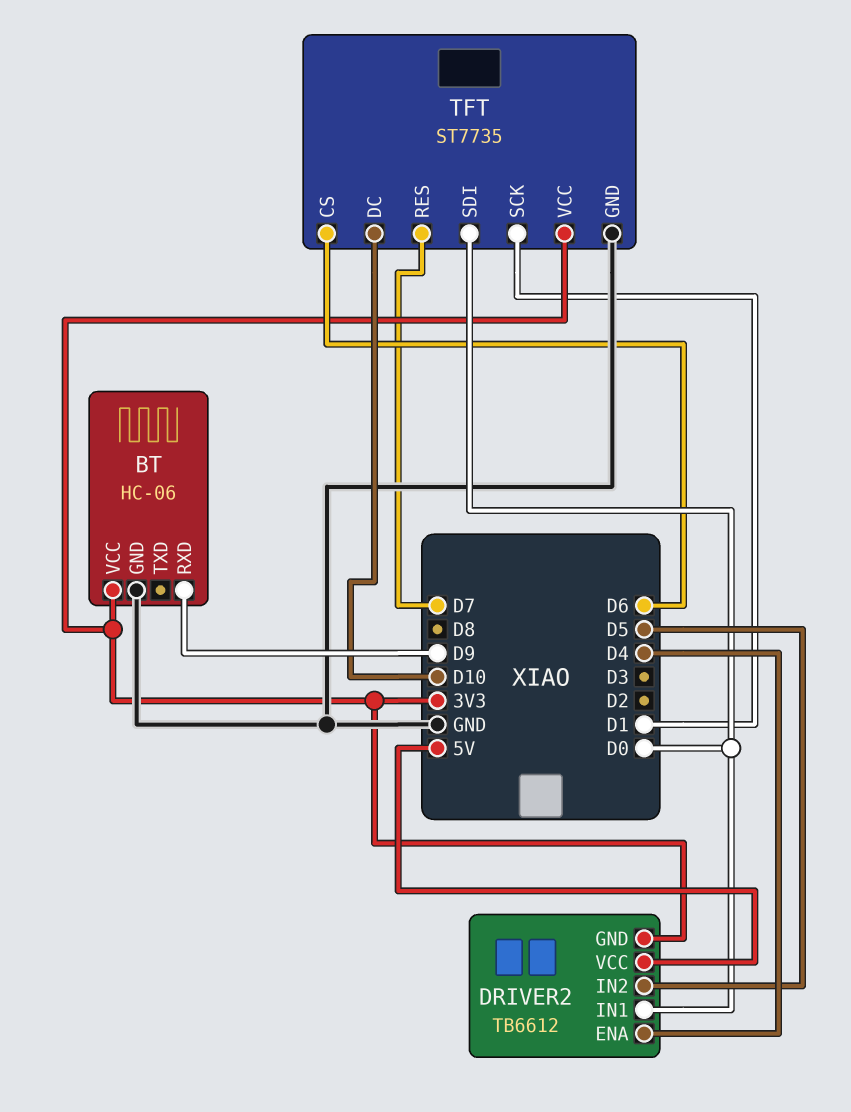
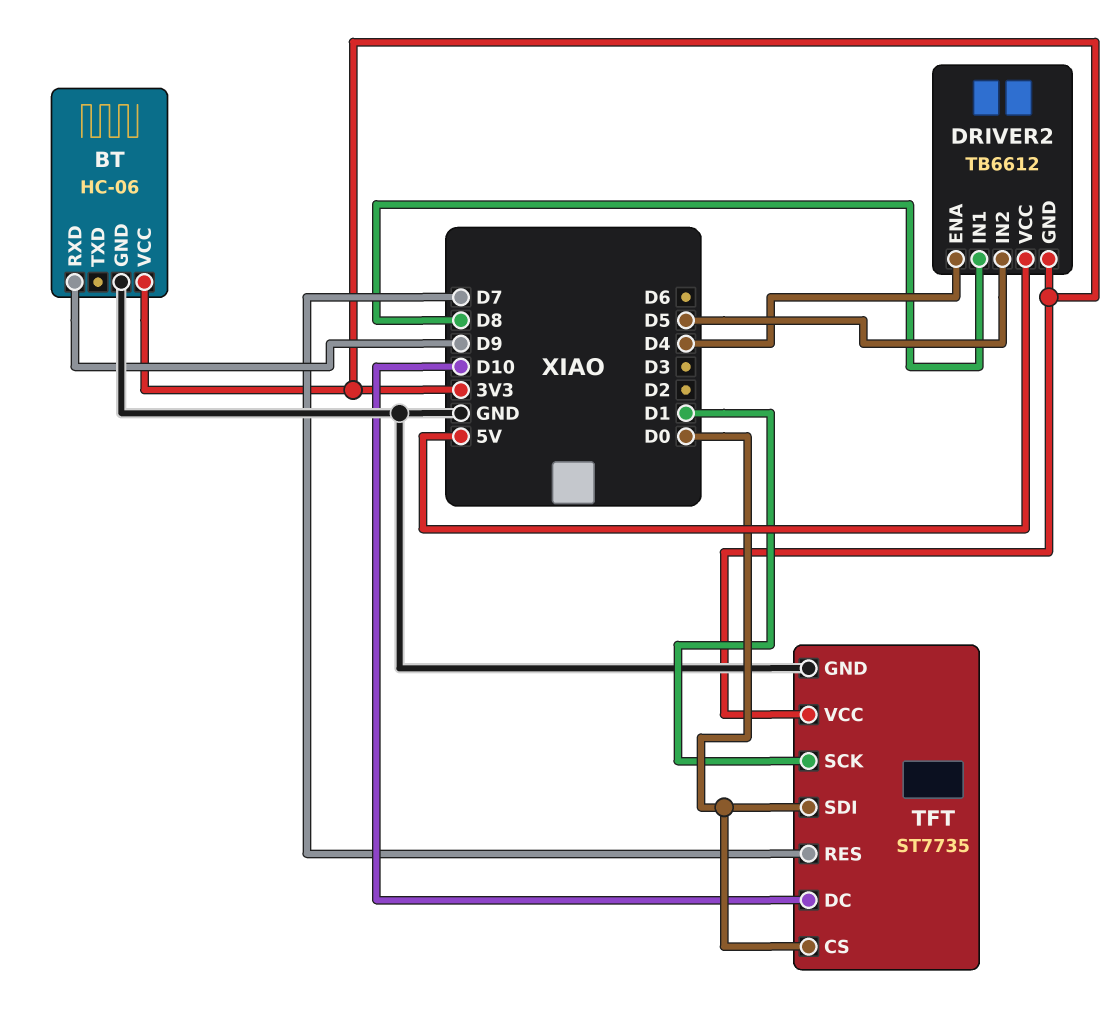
DRIVER2 pin IN1: D0 -> D8
TFT pin CS: D6 -> D0

